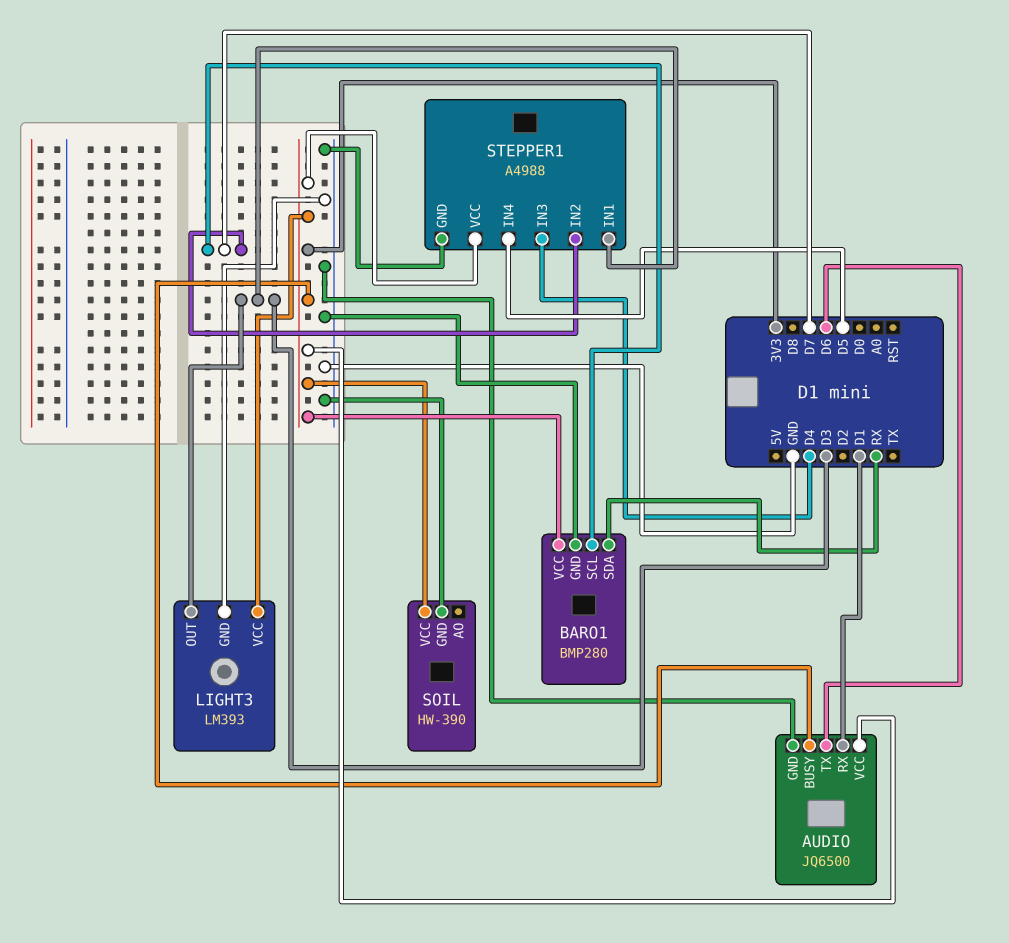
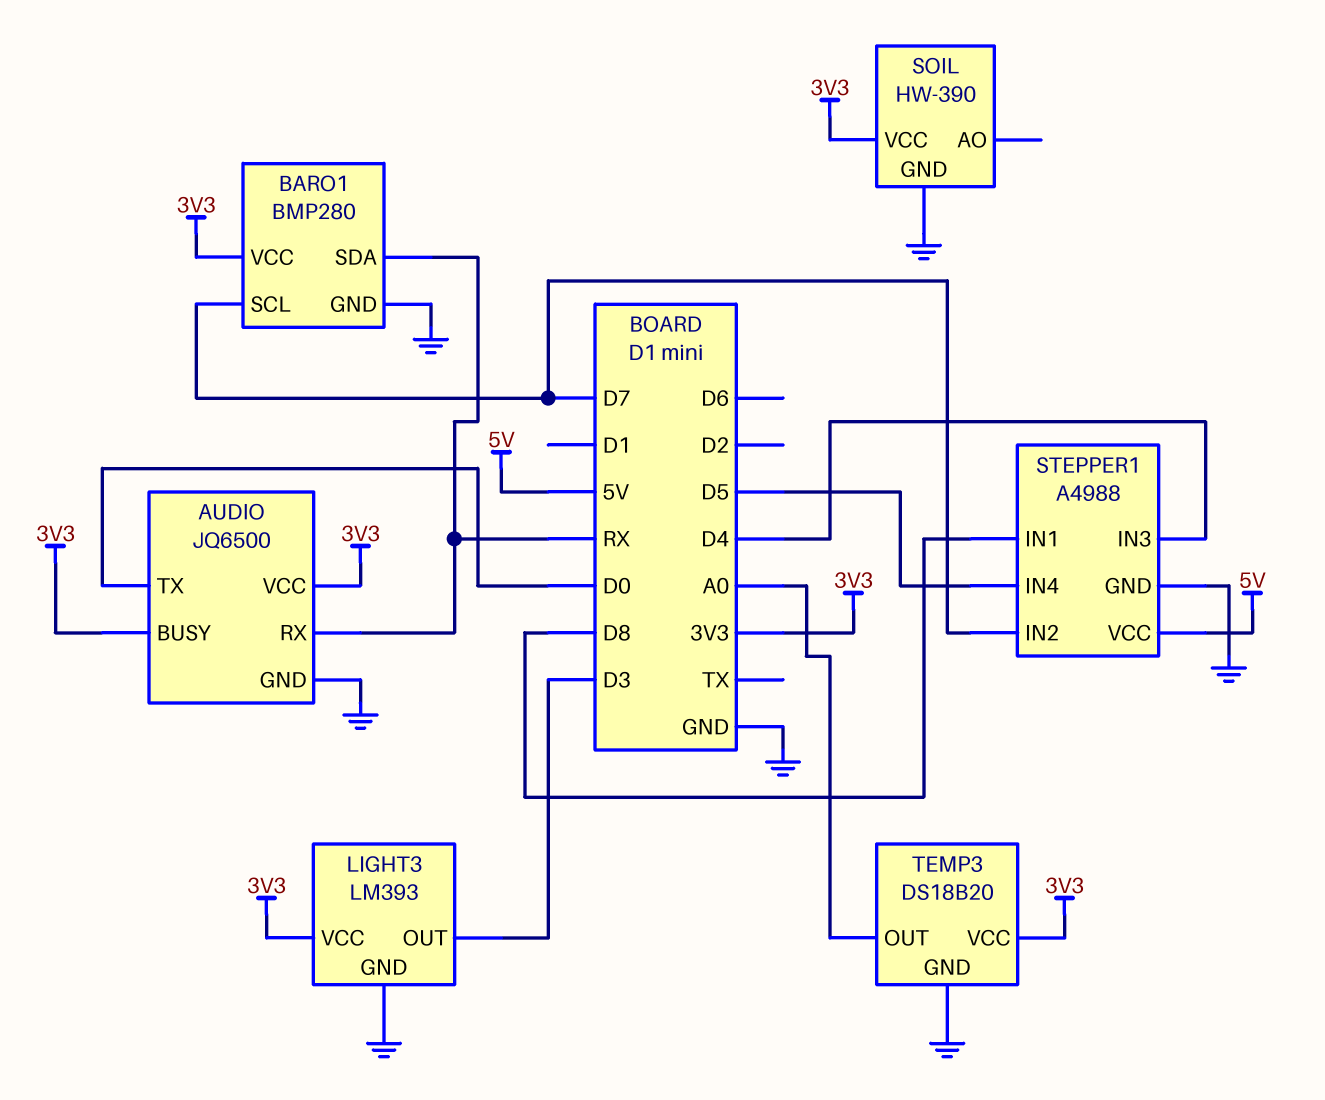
AUDIO pin RX: D1 -> RX
AUDIO pin TX: D6 -> D0
STEPPER1 pin IN1: D3 -> D8
STEPPER1 pin VCC: 3V3 -> 5V
TEMP3: none -> DS18B20
TEMP3 pin GND: none -> GND
TEMP3 pin OUT: none -> A0
TEMP3 pin VCC: none -> 3V3

